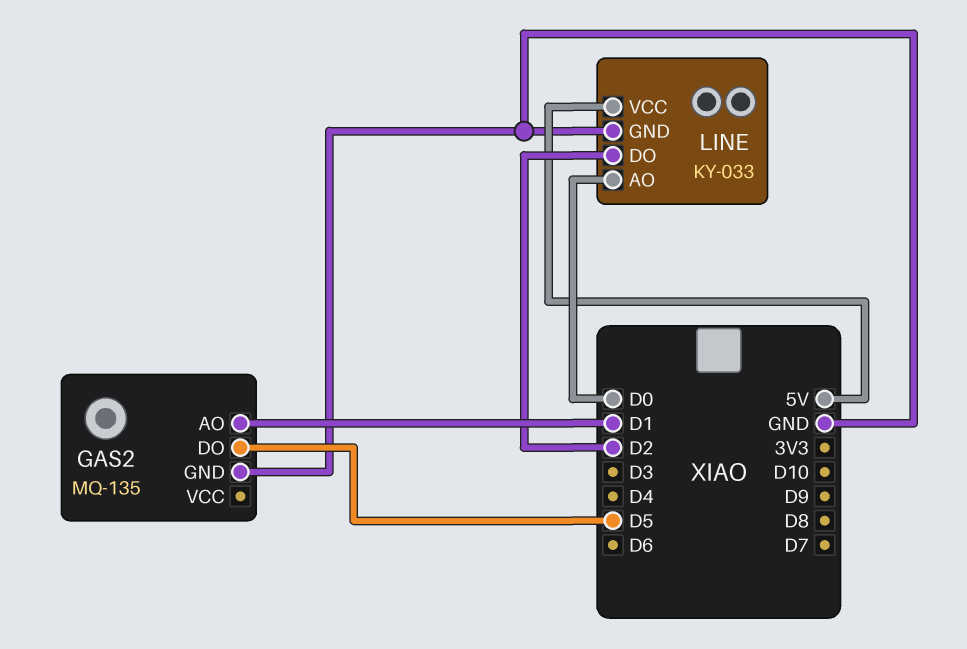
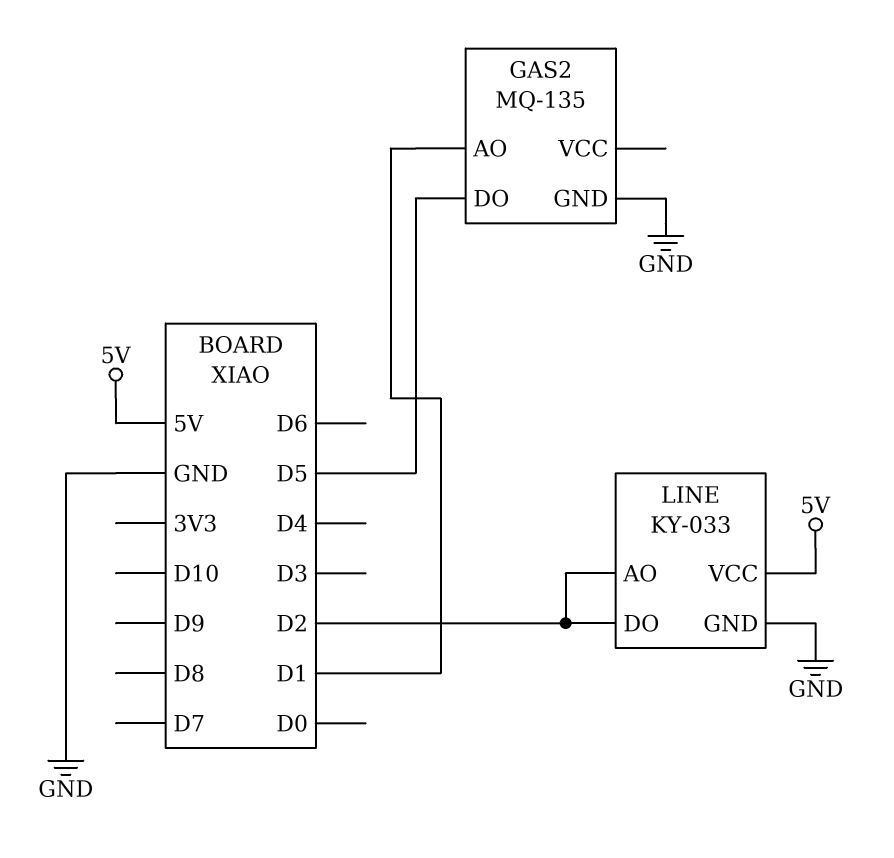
LINE pin AO: D0 -> D2

